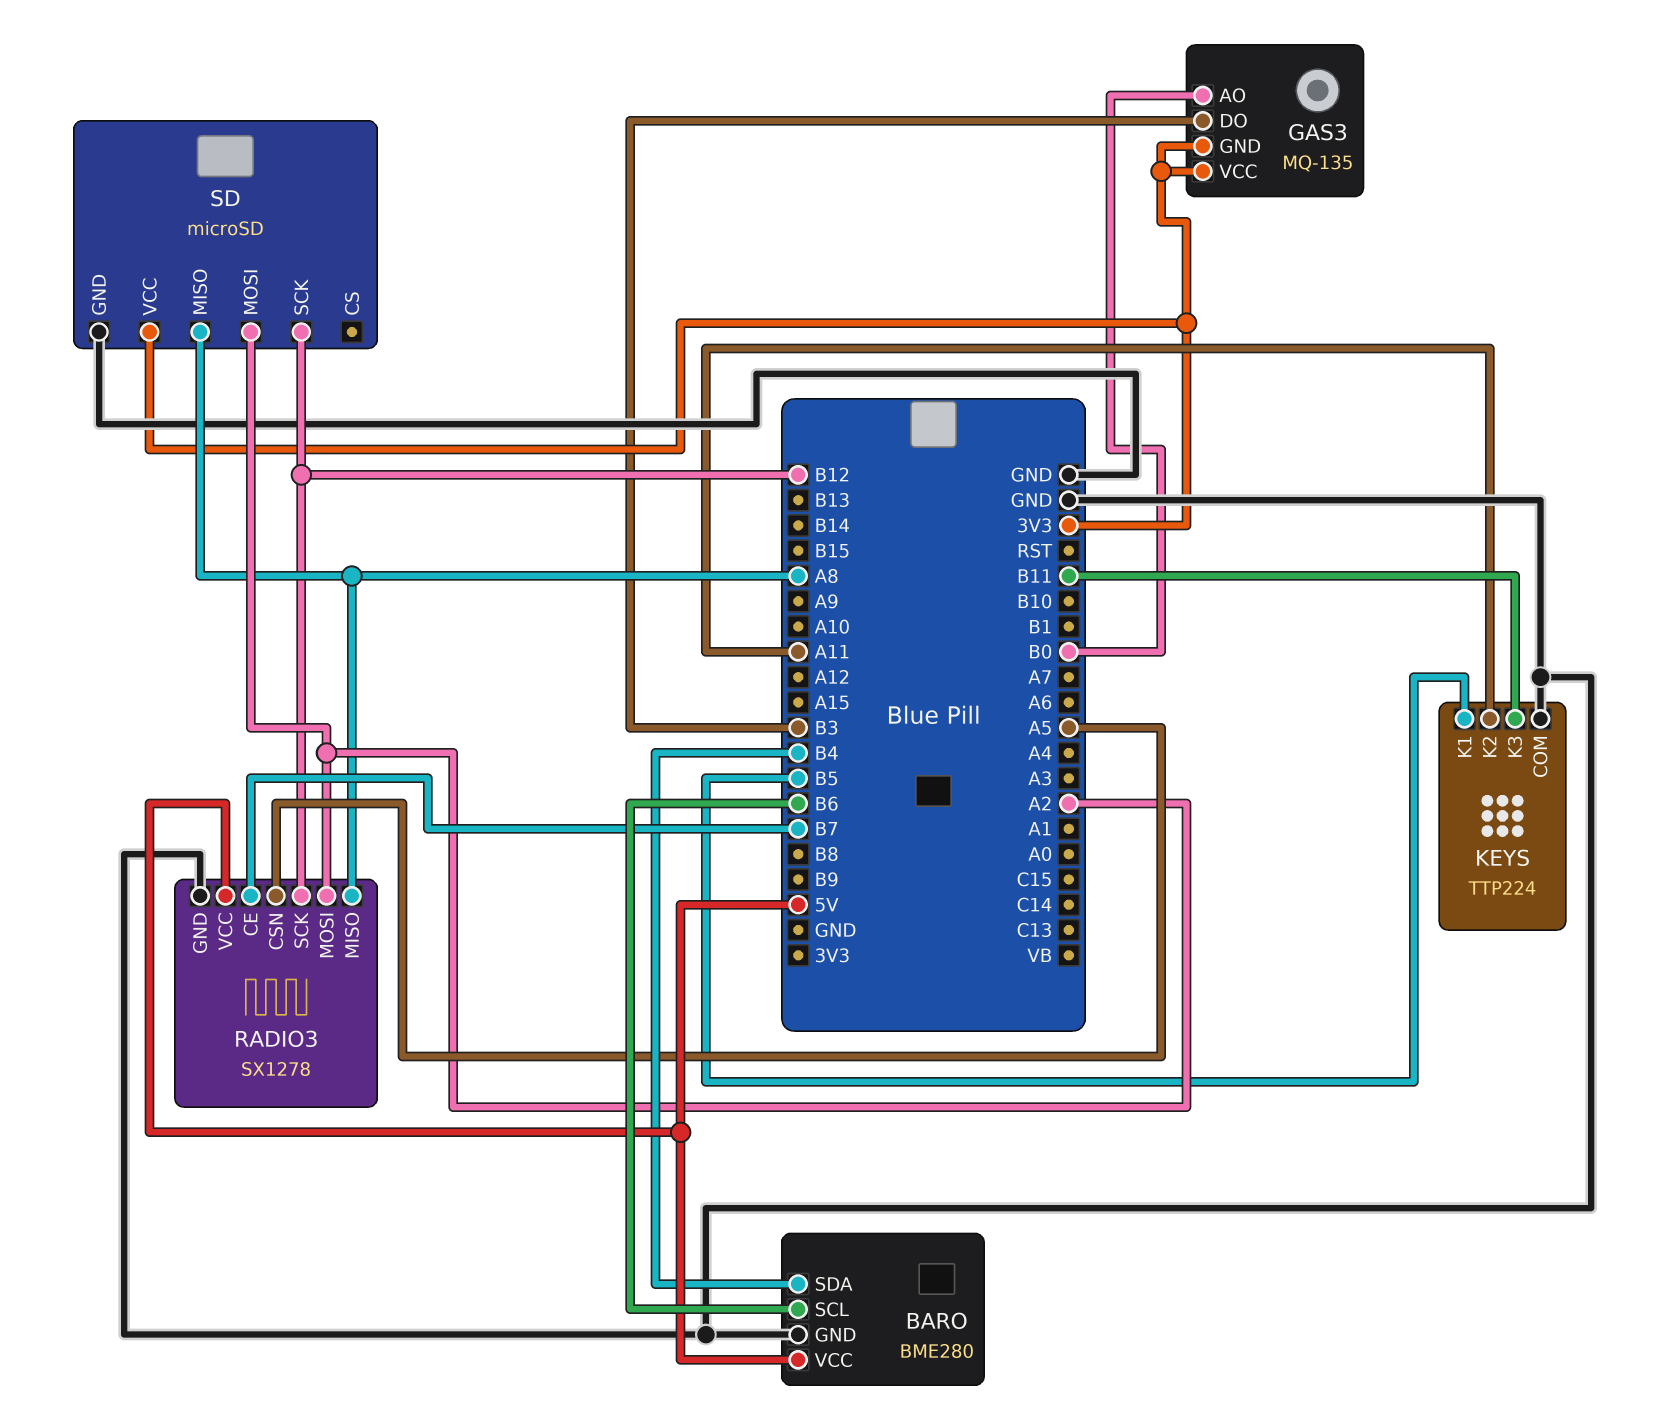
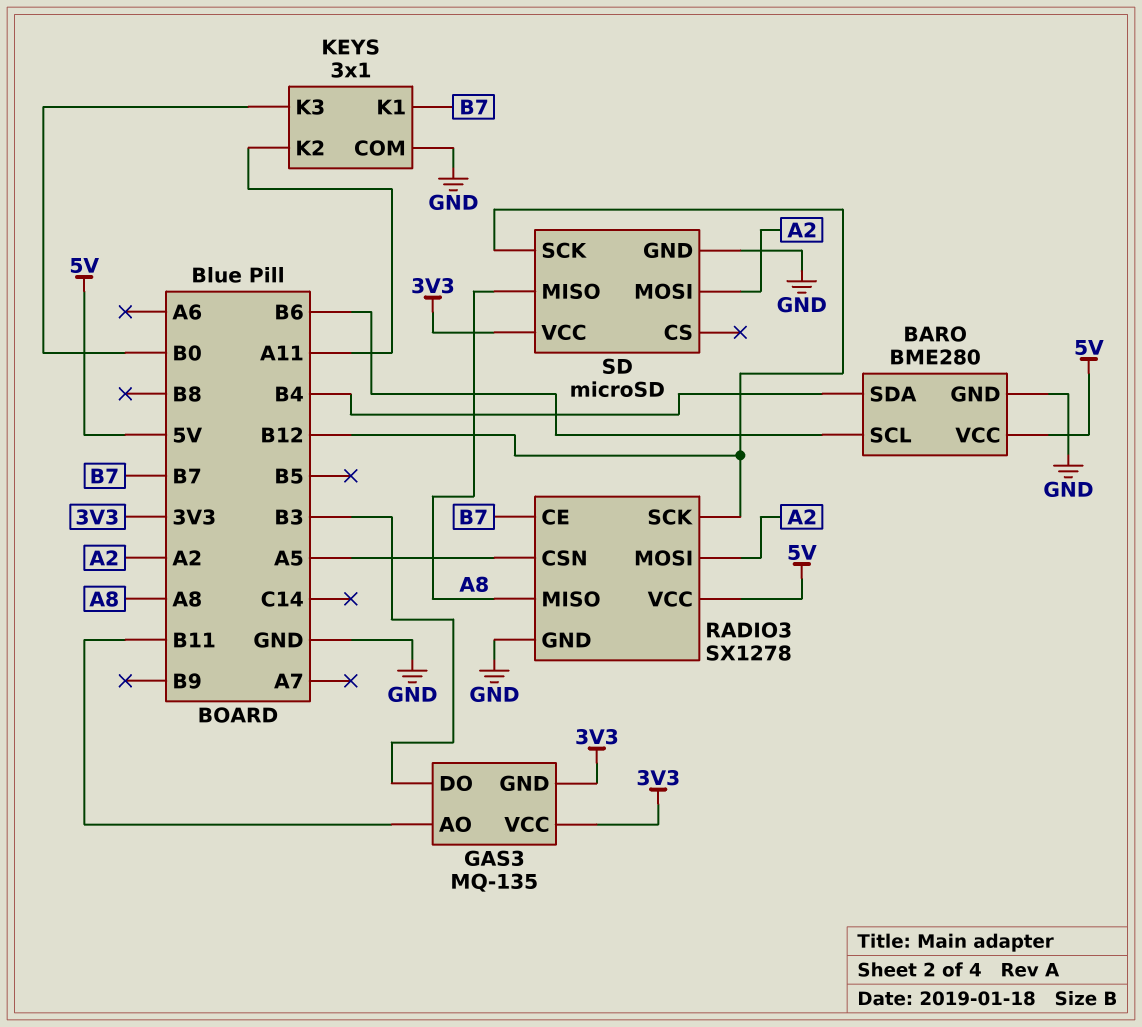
GAS3 pin AO: B0 -> B11
KEYS: TTP224 -> 3x1
KEYS pin K1: B5 -> B7
KEYS pin K3: B11 -> B0

